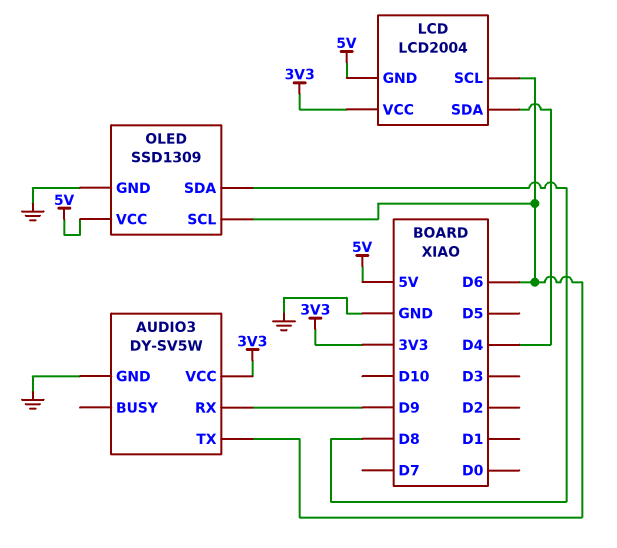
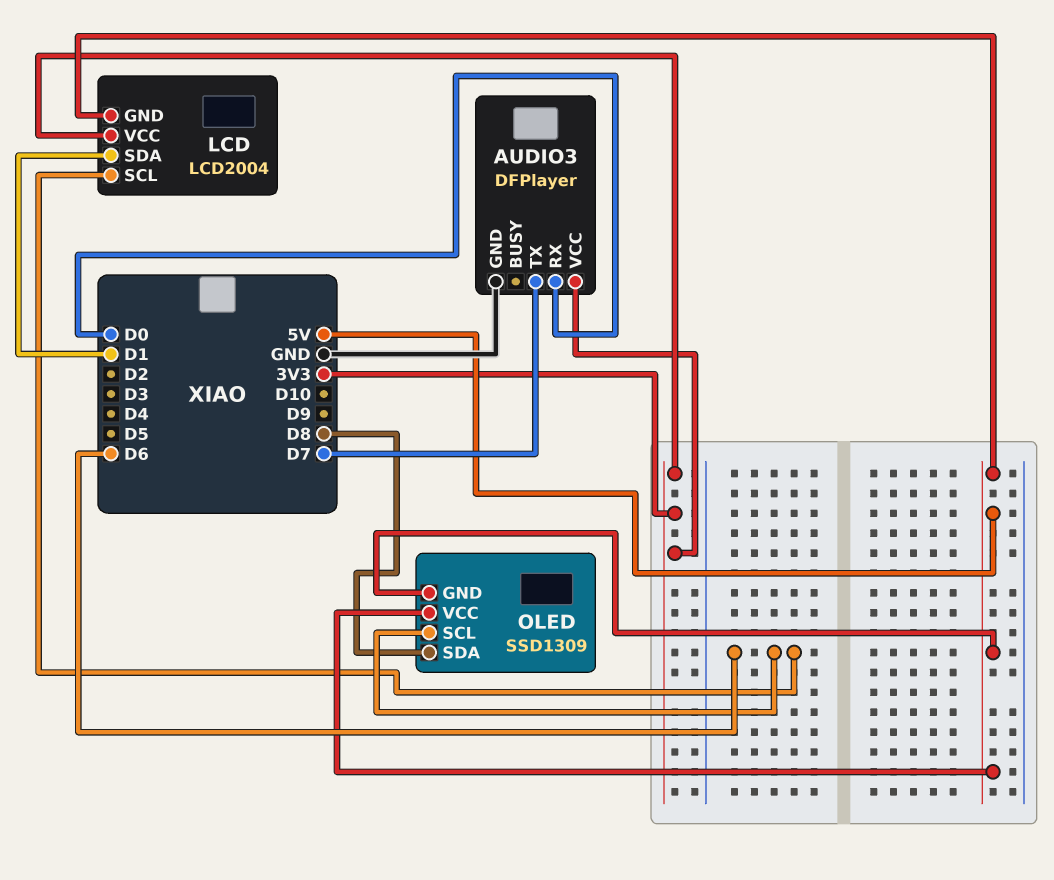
AUDIO3: DY-SV5W -> DFPlayer
AUDIO3 pin RX: D9 -> D0
AUDIO3 pin TX: D6 -> D7
LCD pin SDA: D4 -> D1
OLED pin GND: GND -> 5V

